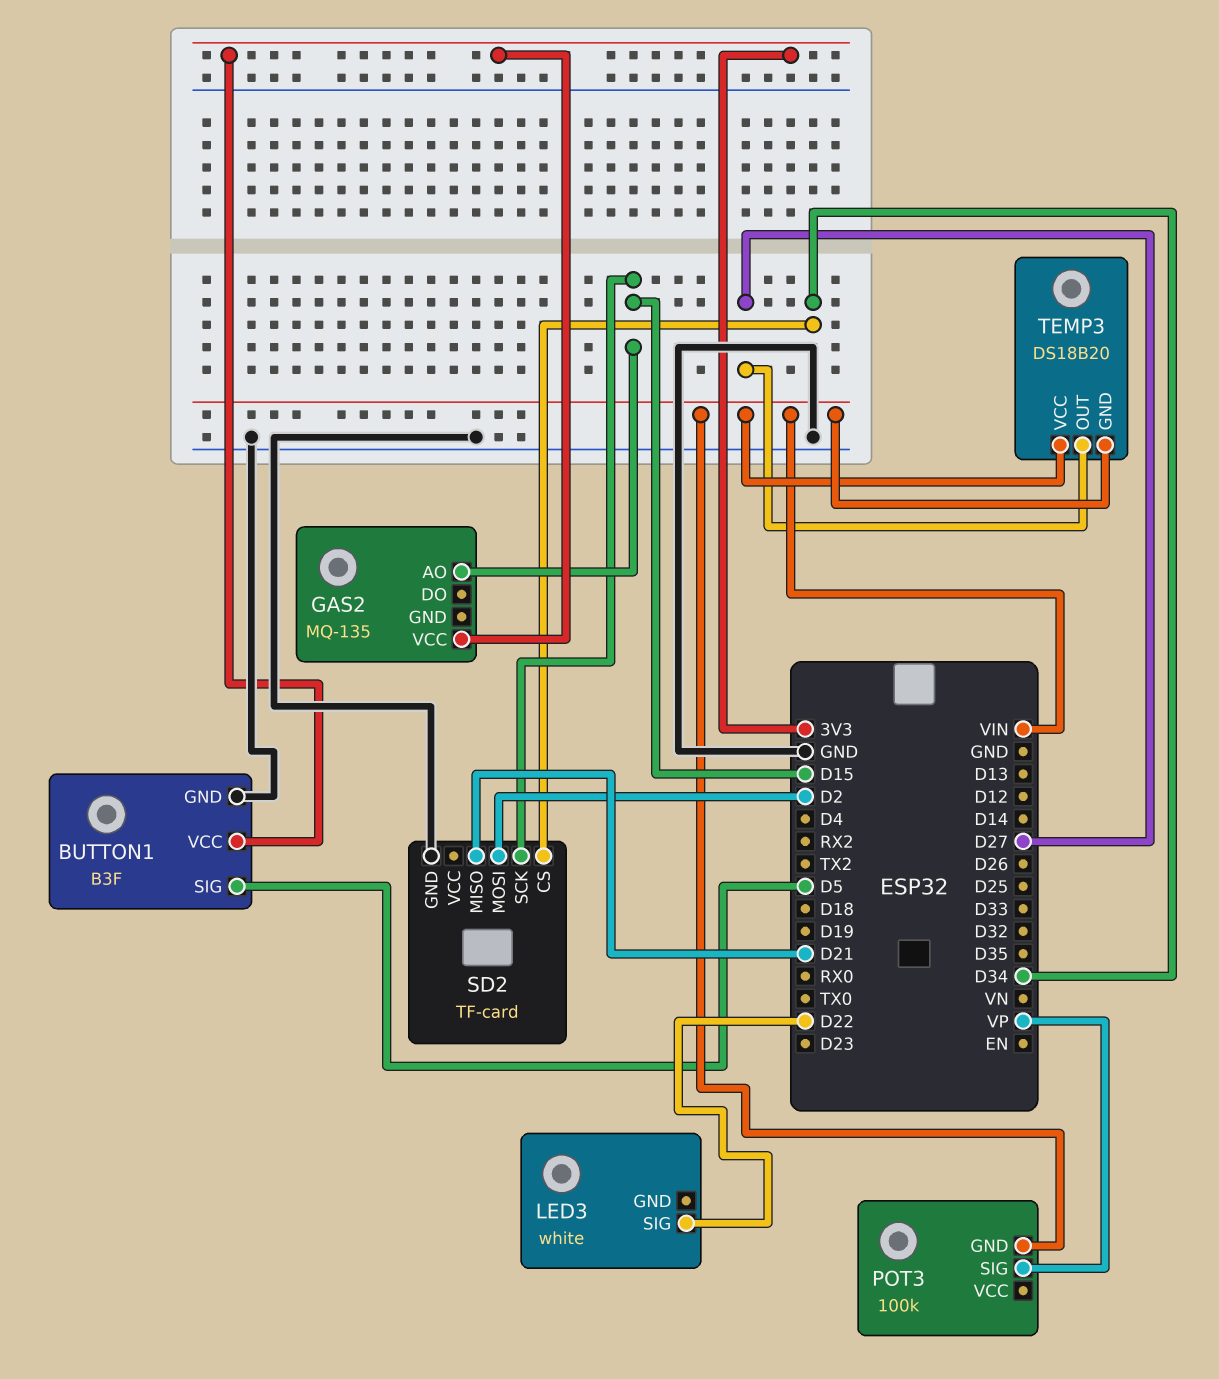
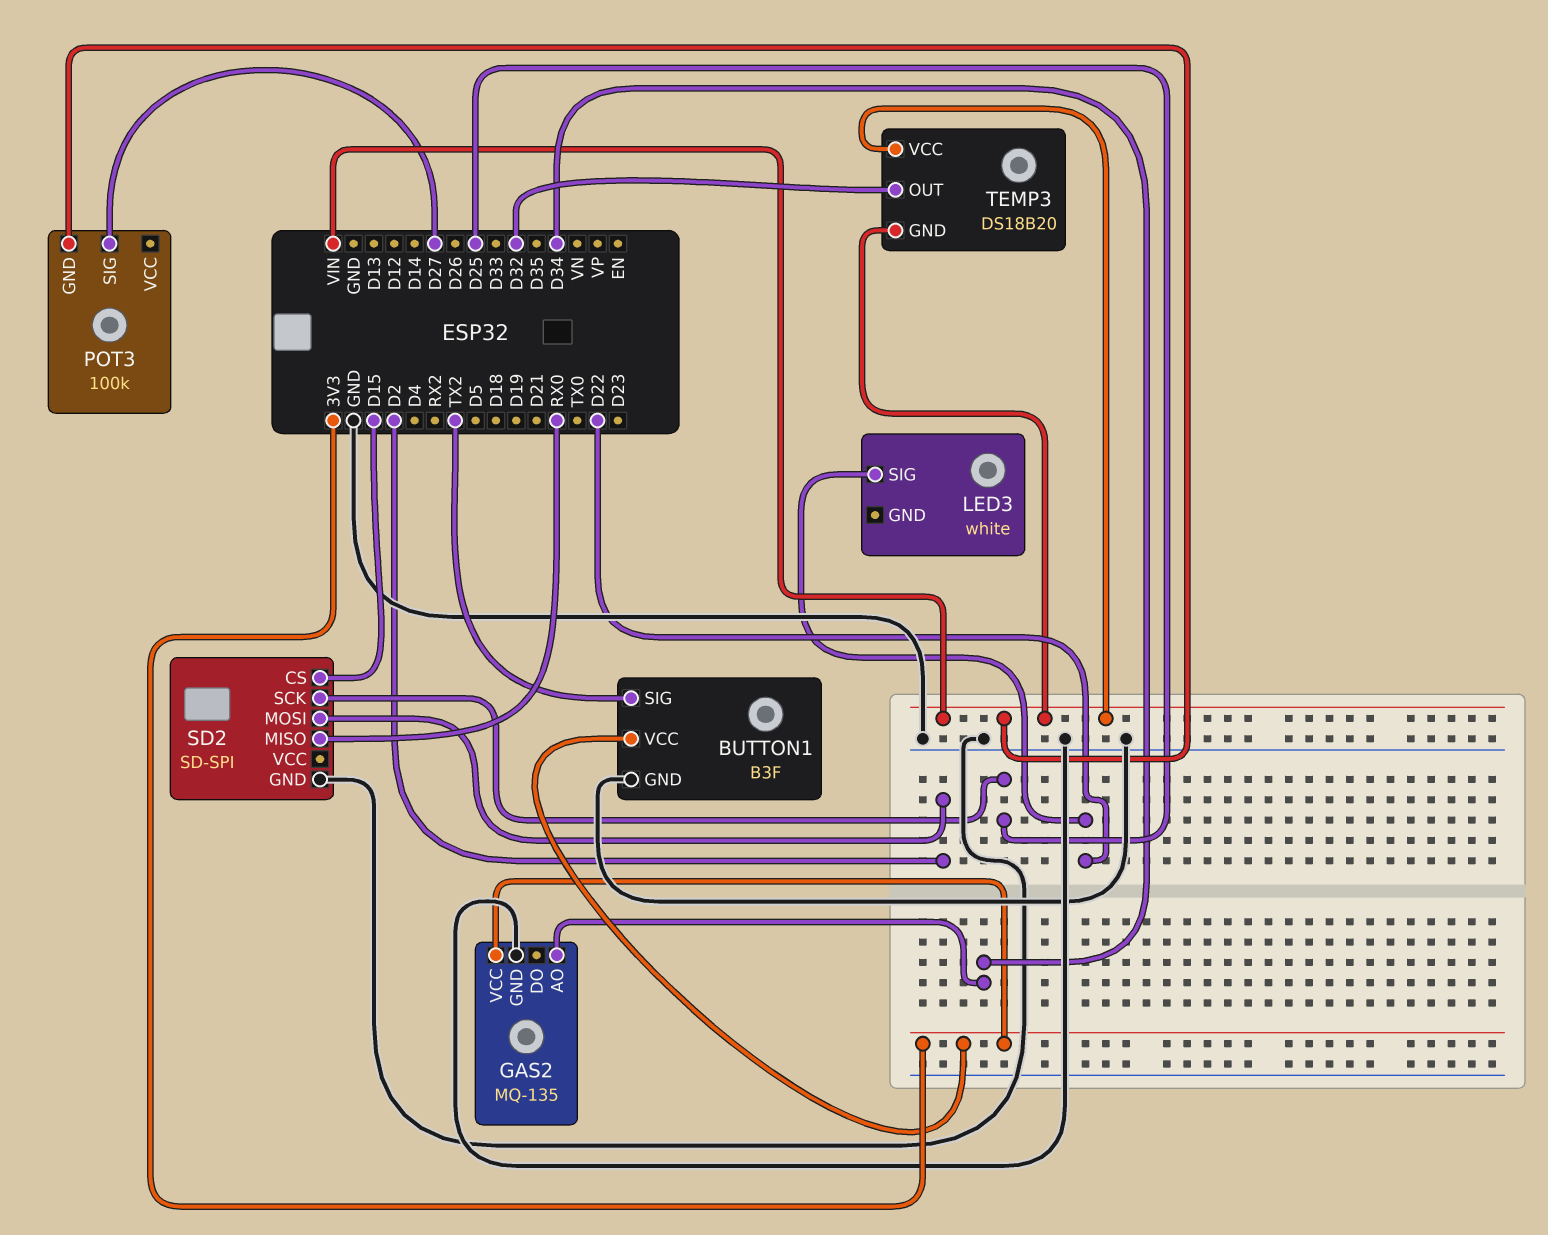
BUTTON1 pin SIG: D5 -> TX2
GAS2 pin AO: D15 -> D34
GAS2 pin GND: none -> GND
POT3 pin SIG: VP -> D27
SD2: TF-card -> SD-SPI
SD2 pin CS: D34 -> D15
SD2 pin MISO: D21 -> RX0
SD2 pin SCK: D15 -> D25
TEMP3 pin OUT: D27 -> D32

